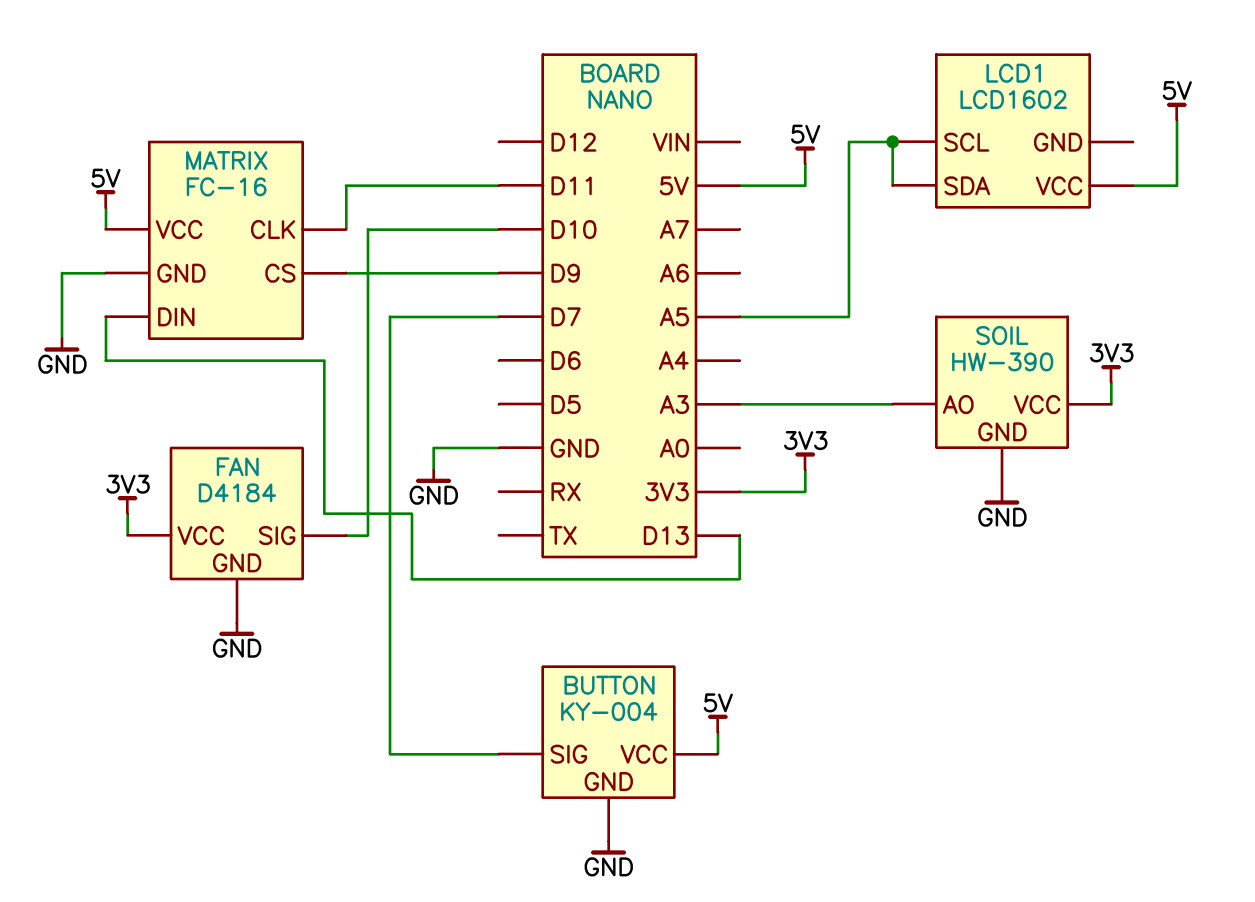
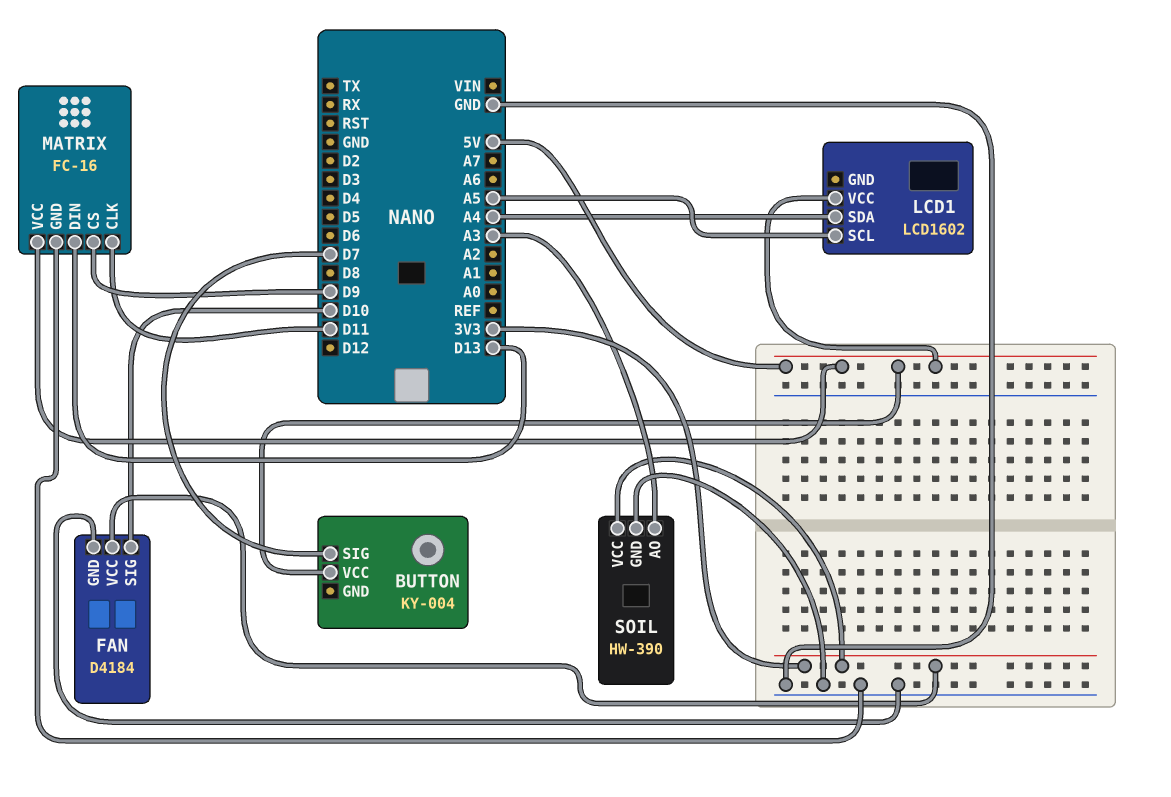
BUTTON pin GND: GND -> none
LCD1 pin SDA: A5 -> A4

